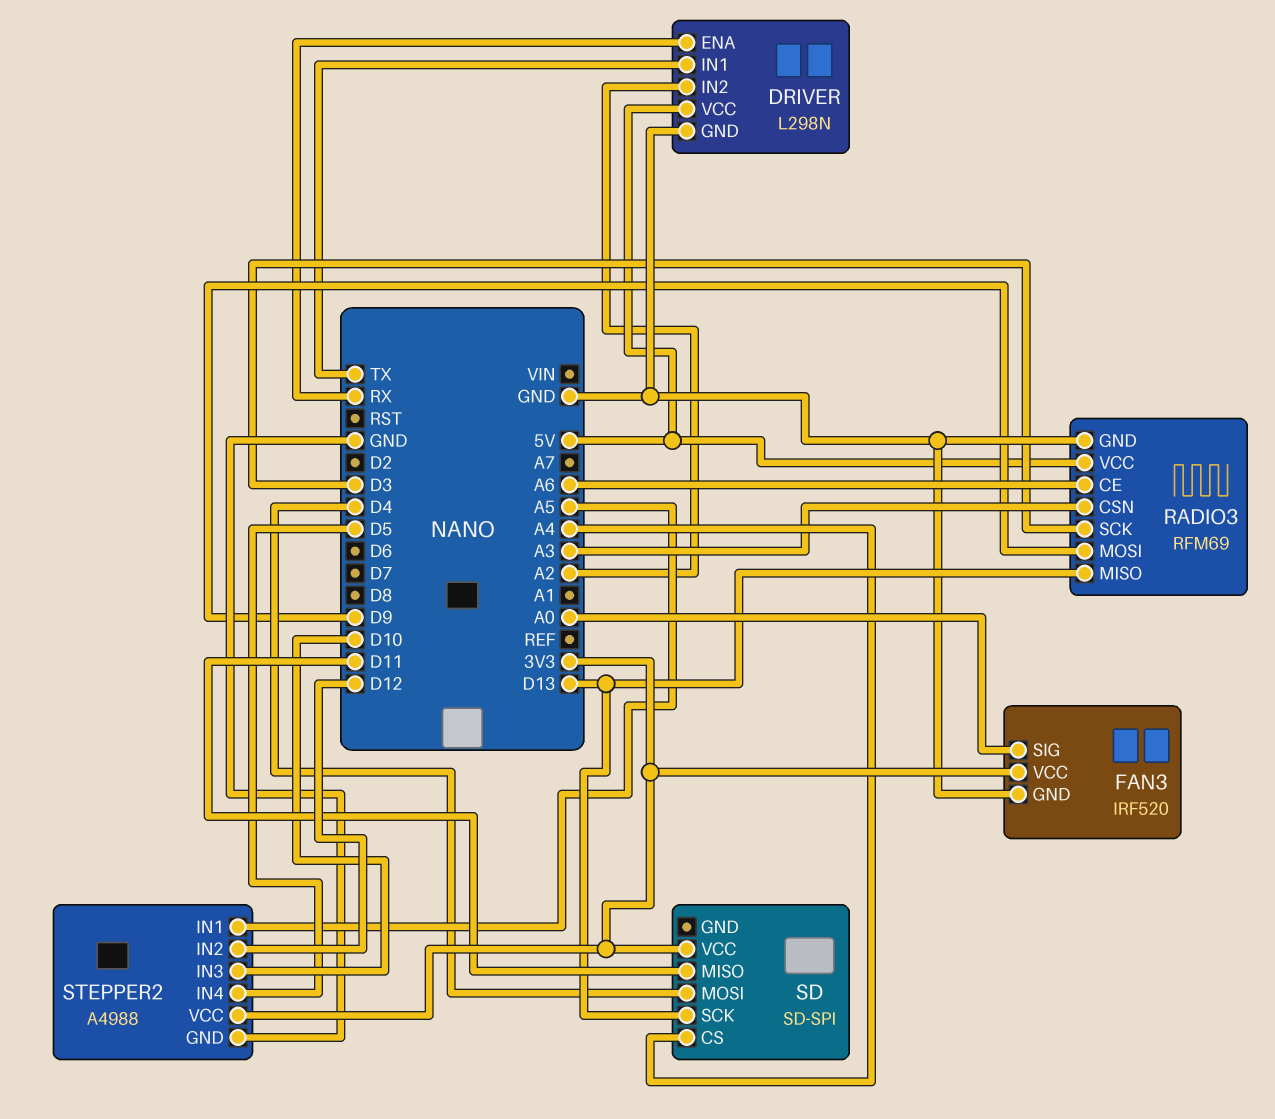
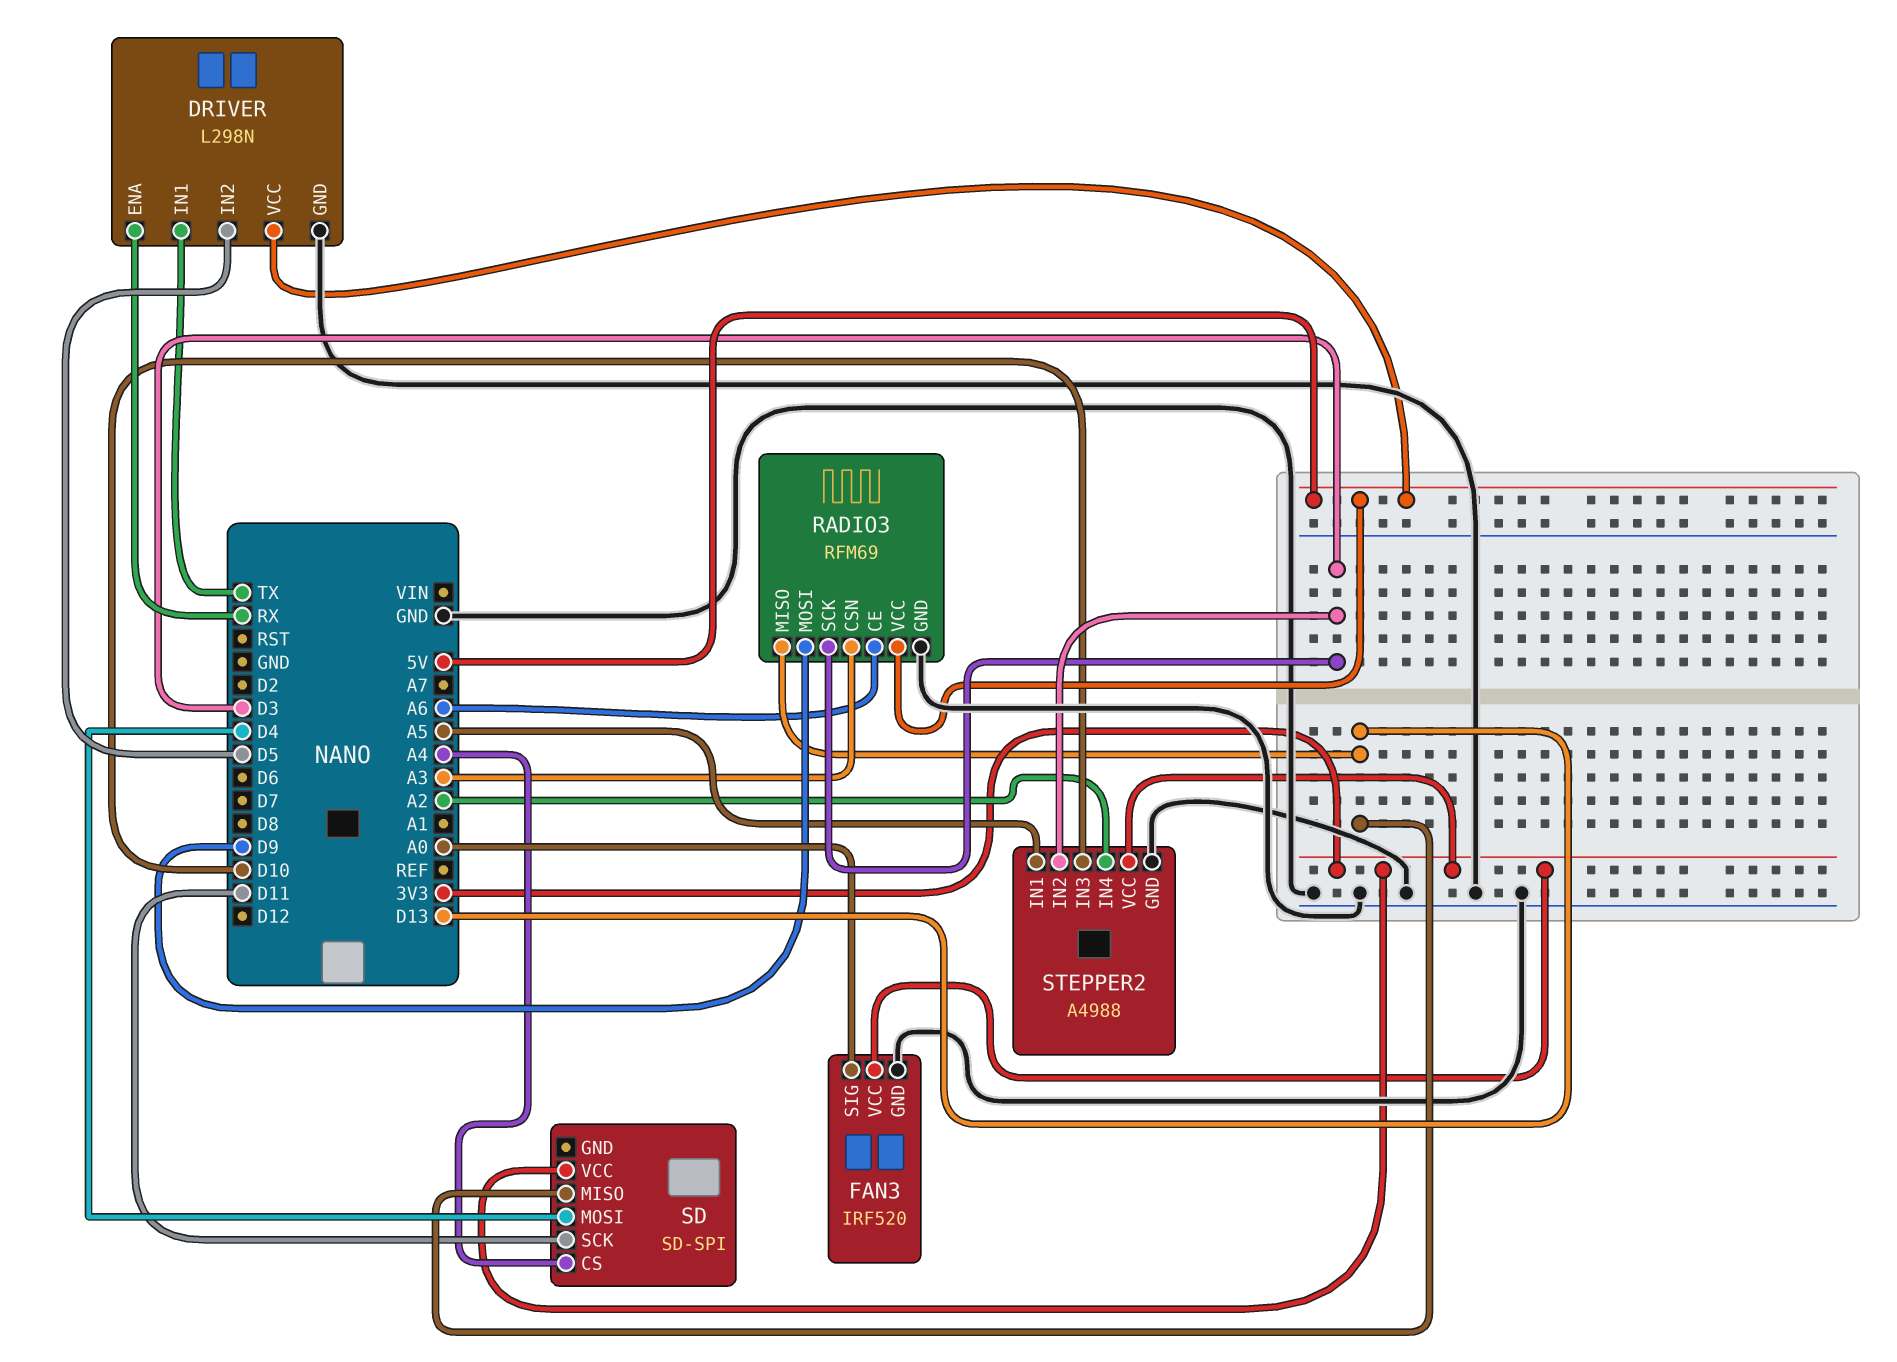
DRIVER pin IN2: A2 -> D5
SD pin MISO: D11 -> D13
SD pin SCK: D13 -> D11
STEPPER2 pin IN2: D12 -> D3
STEPPER2 pin IN4: D5 -> A2

